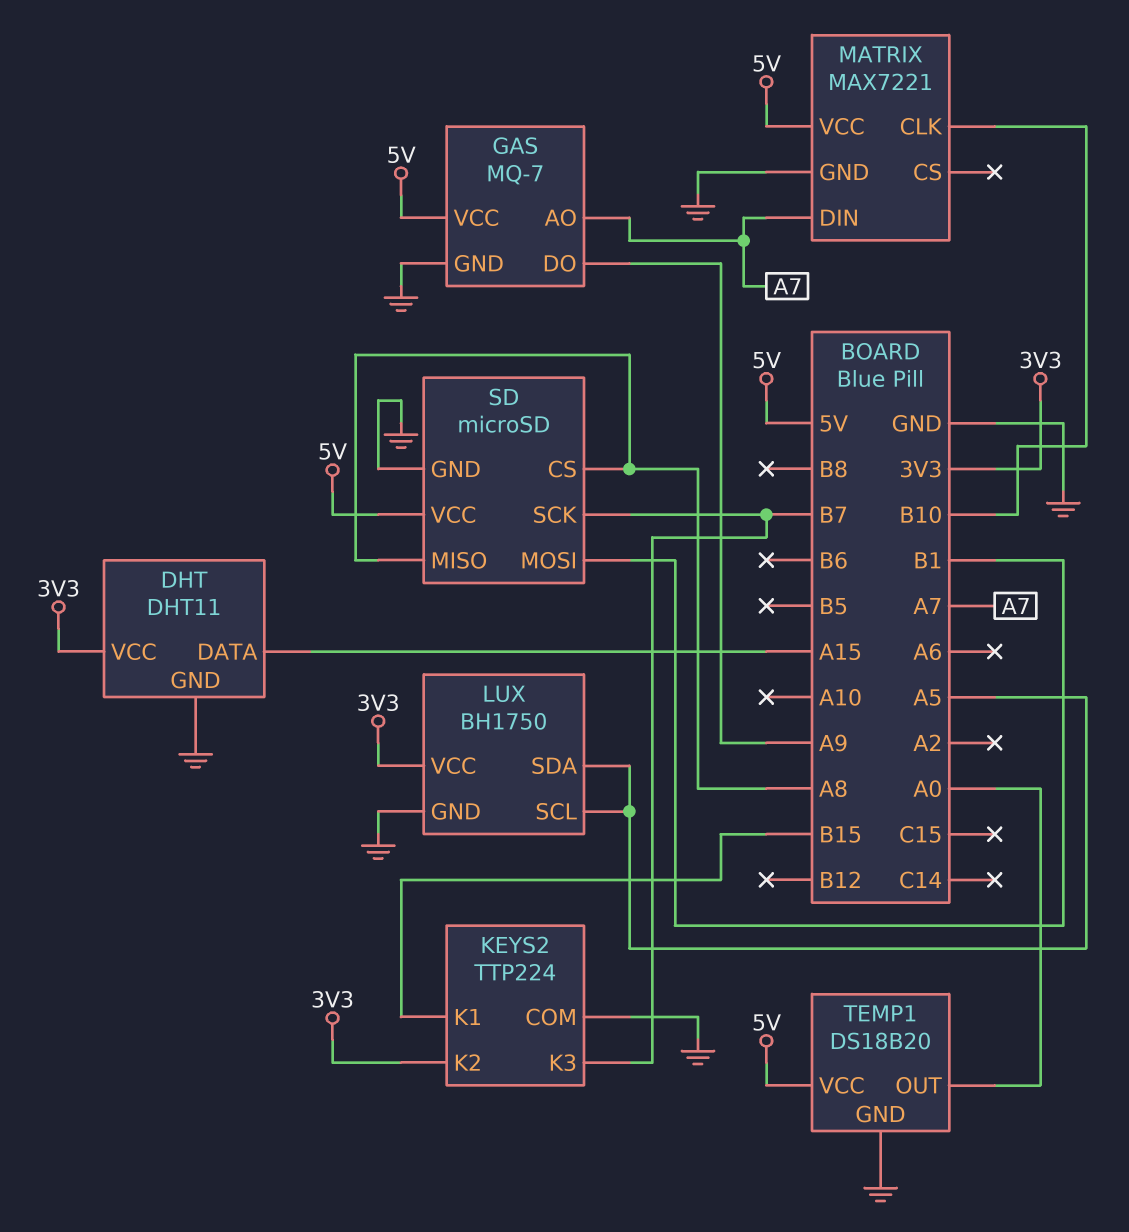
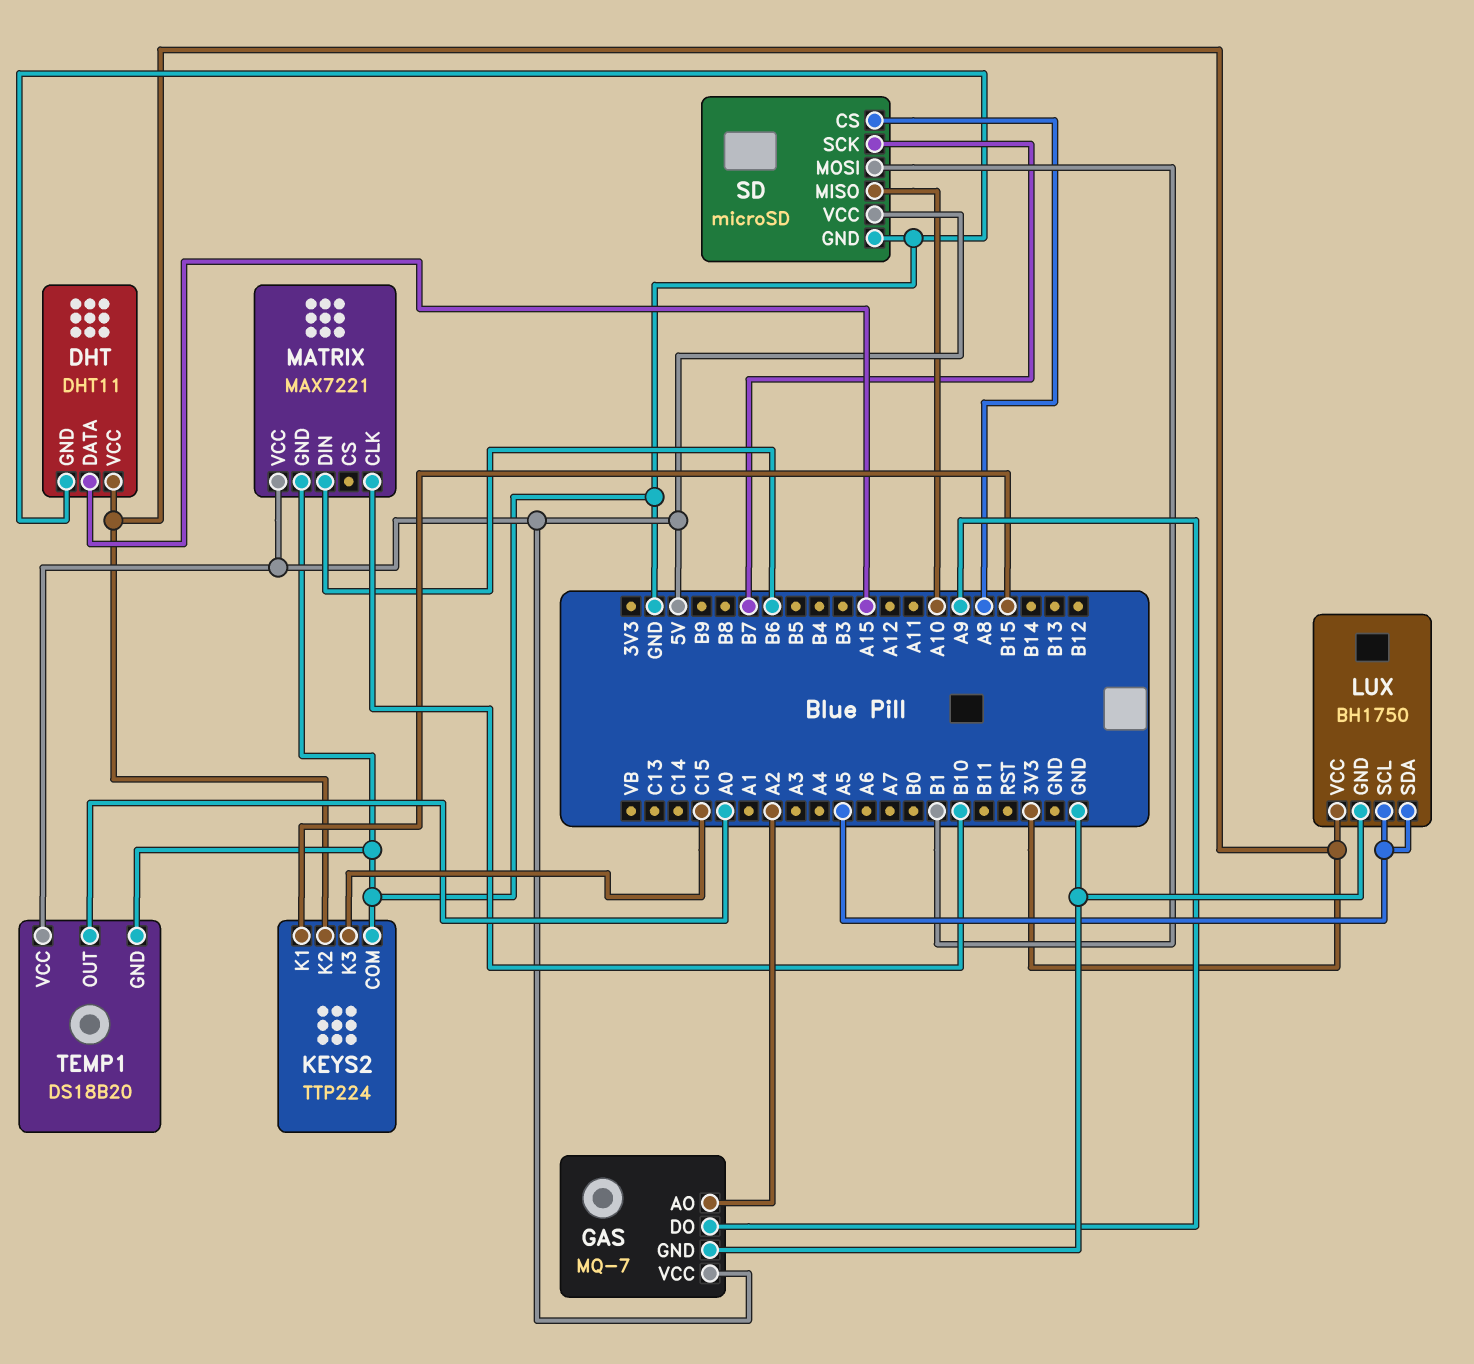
GAS pin AO: A7 -> A2
KEYS2 pin K3: B7 -> C15
MATRIX pin DIN: A7 -> B6
SD pin MISO: A8 -> A10

